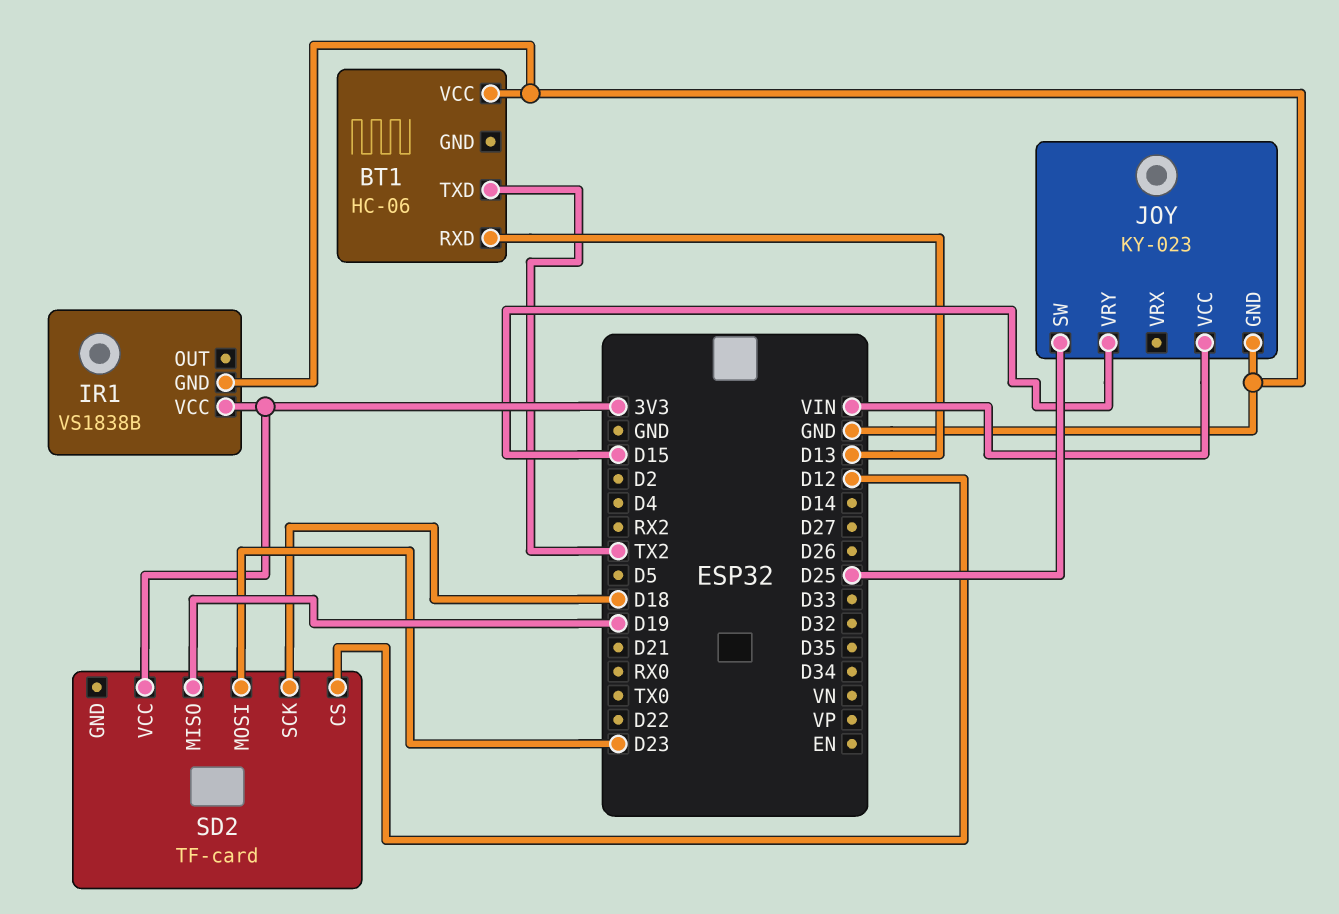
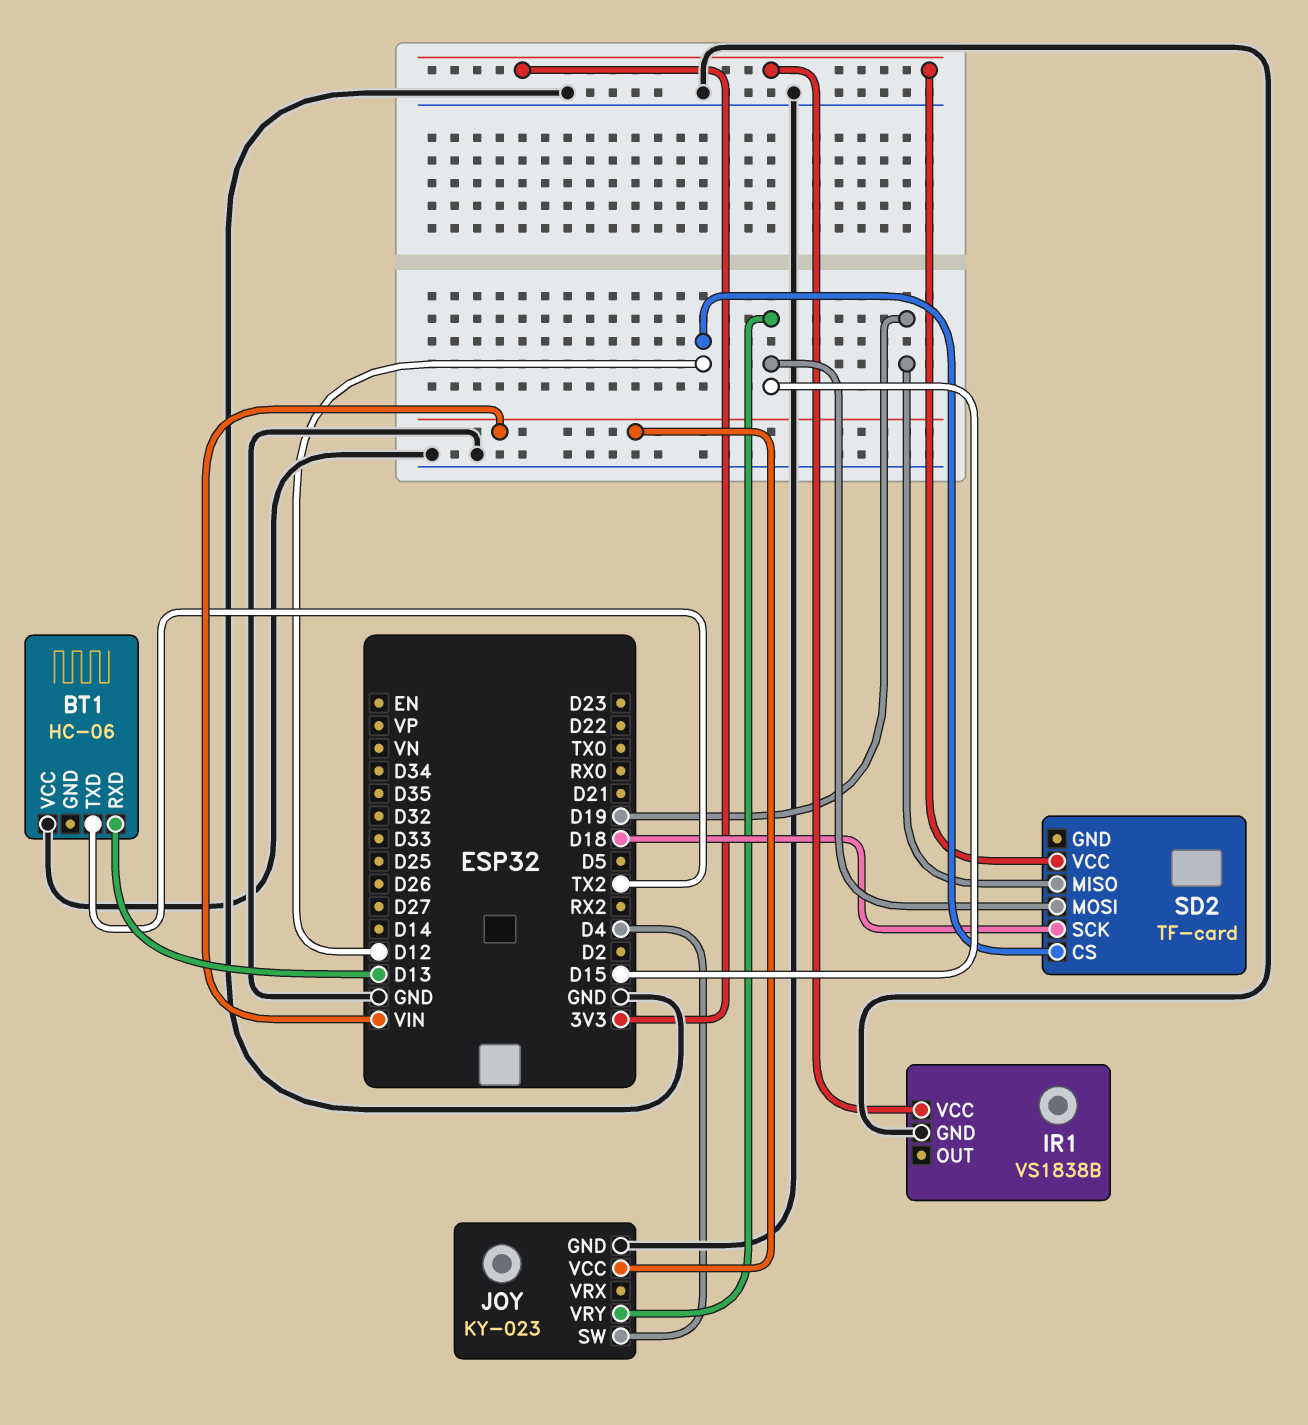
JOY pin SW: D25 -> D4
SD2 pin MOSI: D23 -> D15

